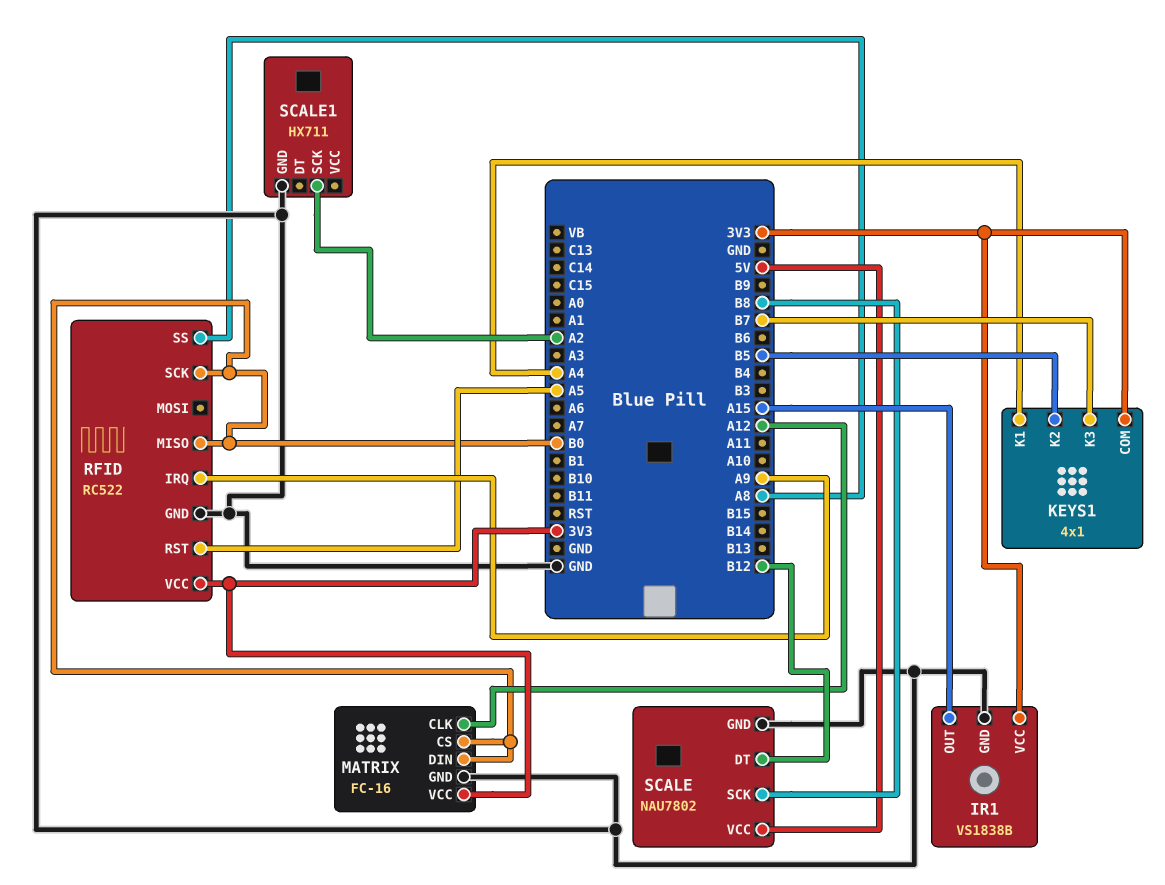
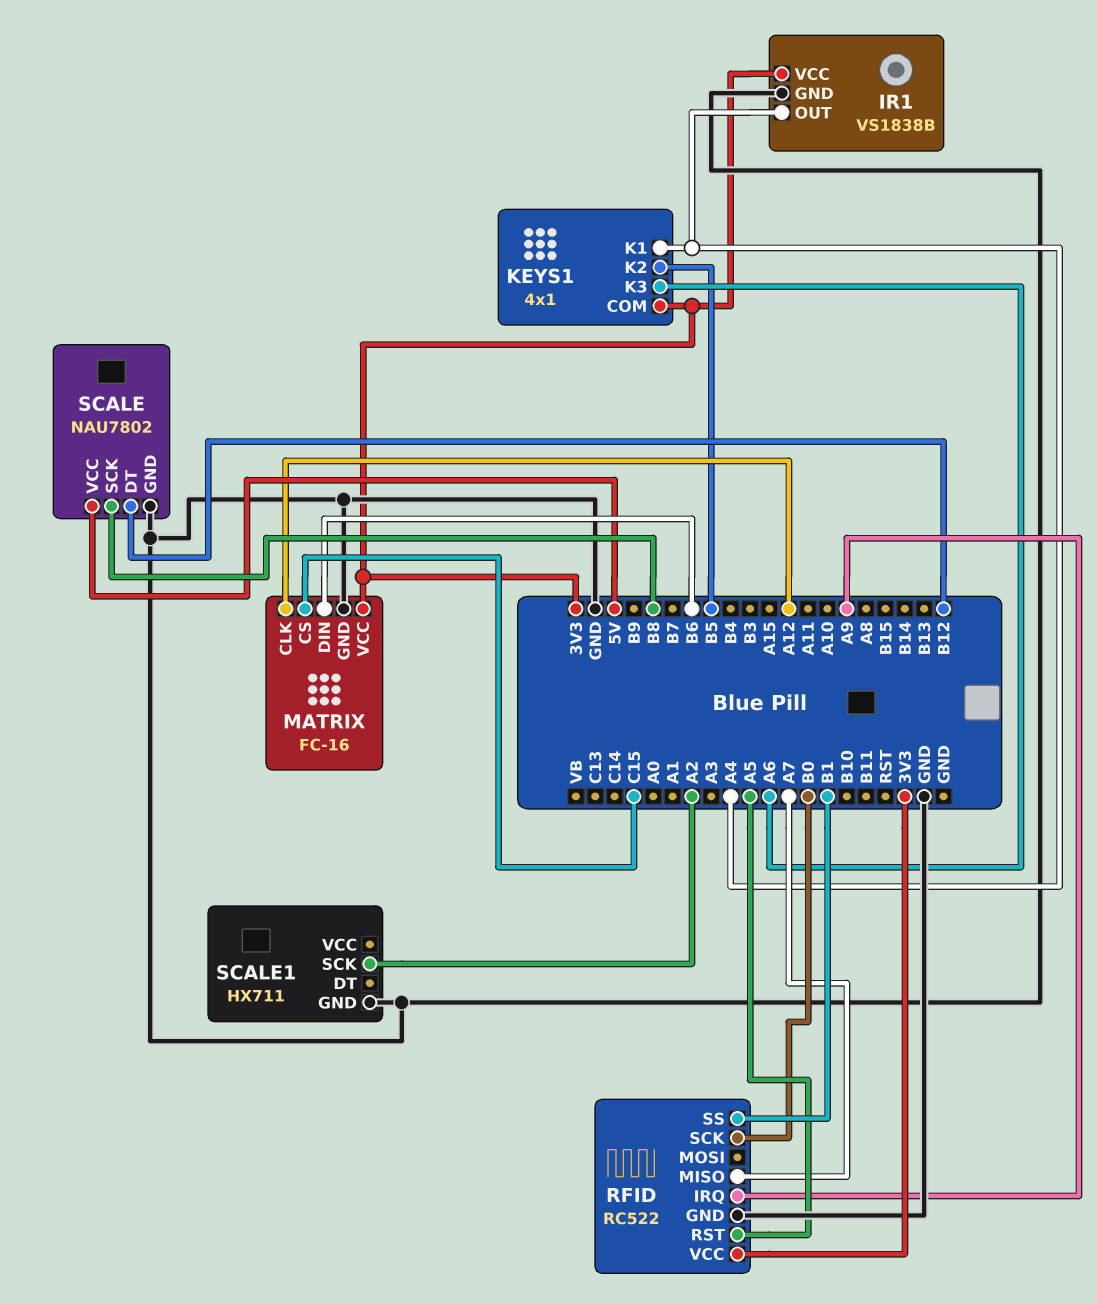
IR1 pin OUT: A15 -> A4
KEYS1 pin K3: B7 -> A6
MATRIX pin CS: B0 -> C15
MATRIX pin DIN: B0 -> B6
RFID pin MISO: B0 -> A7
RFID pin SS: A8 -> B1

